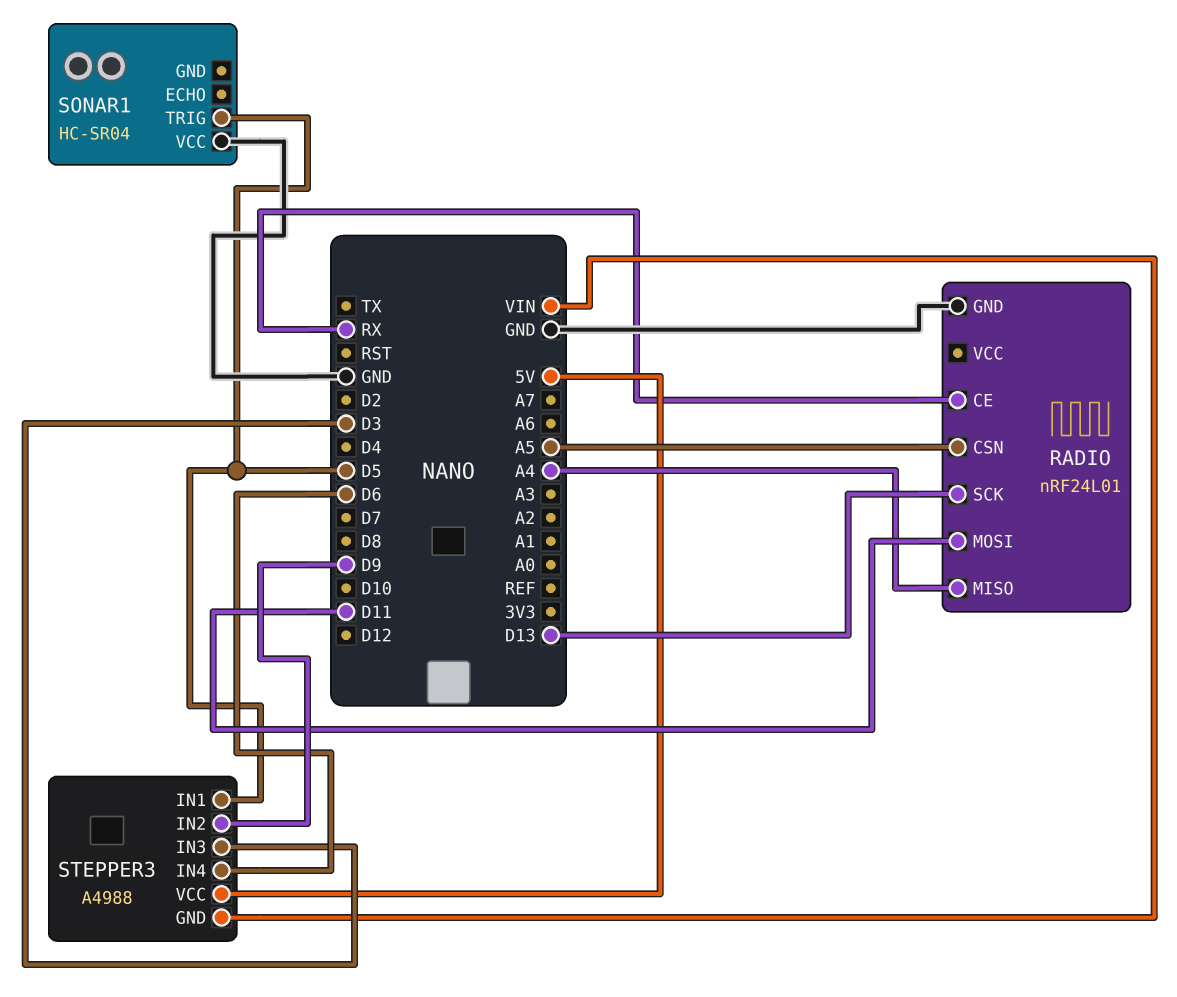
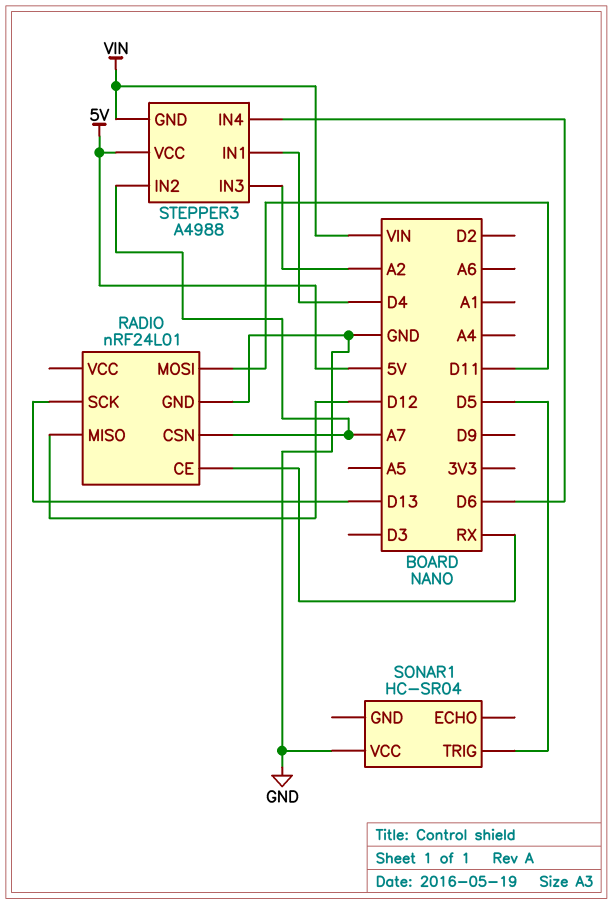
RADIO pin CSN: A5 -> A7
RADIO pin MISO: A4 -> D12
STEPPER3 pin IN1: D5 -> D4
STEPPER3 pin IN2: D9 -> A7
STEPPER3 pin IN3: D3 -> A2

